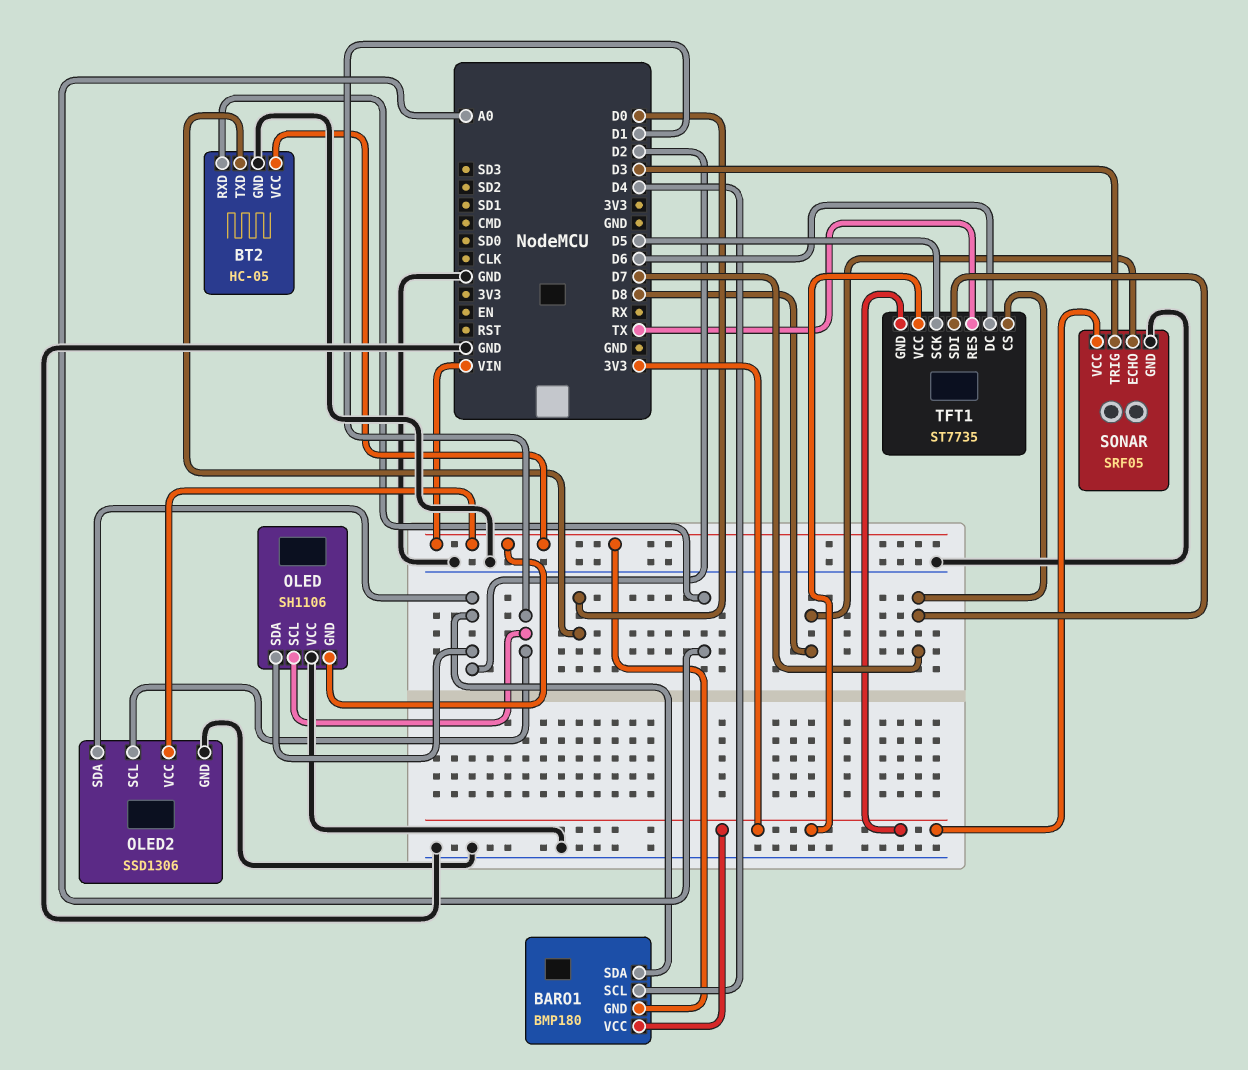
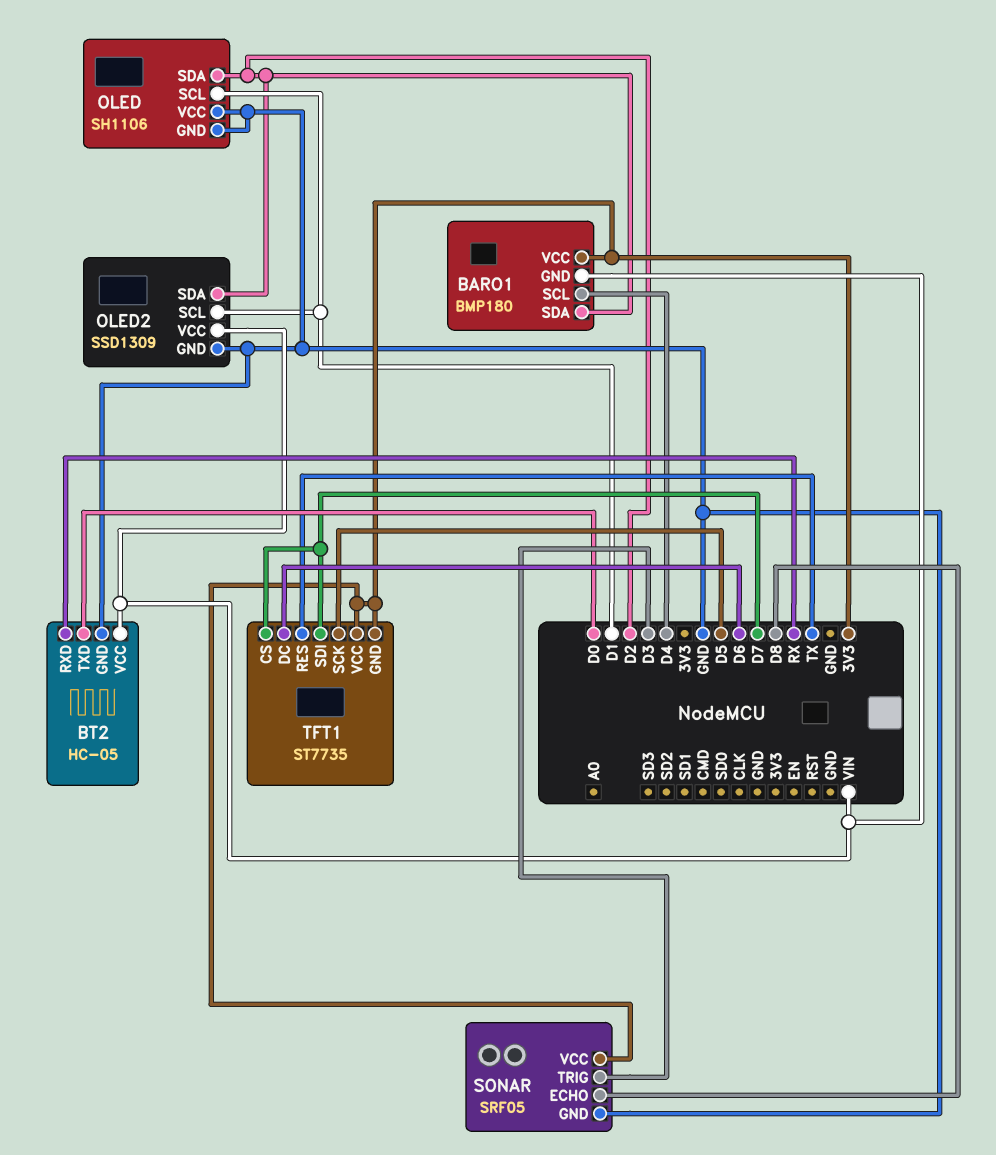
BT2 pin RXD: A0 -> RX
OLED pin GND: VIN -> GND
OLED2: SSD1306 -> SSD1309

